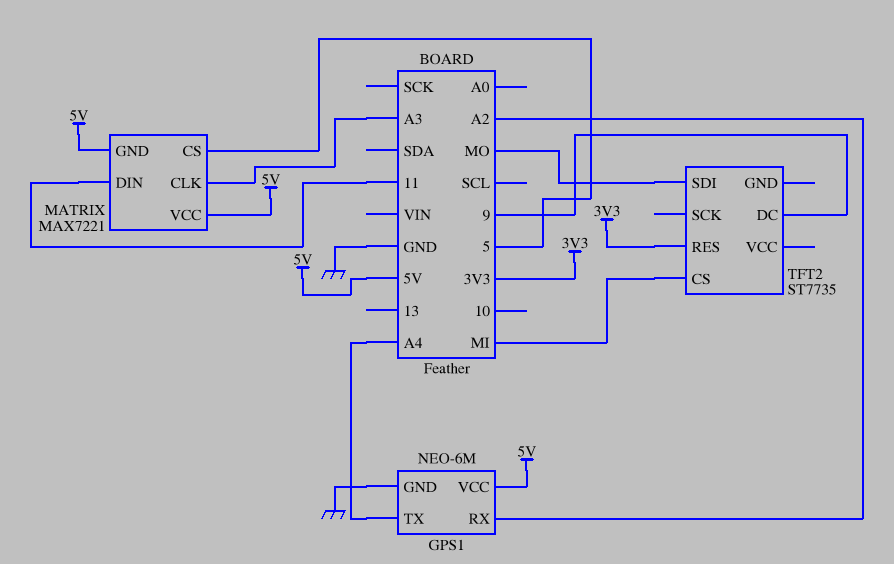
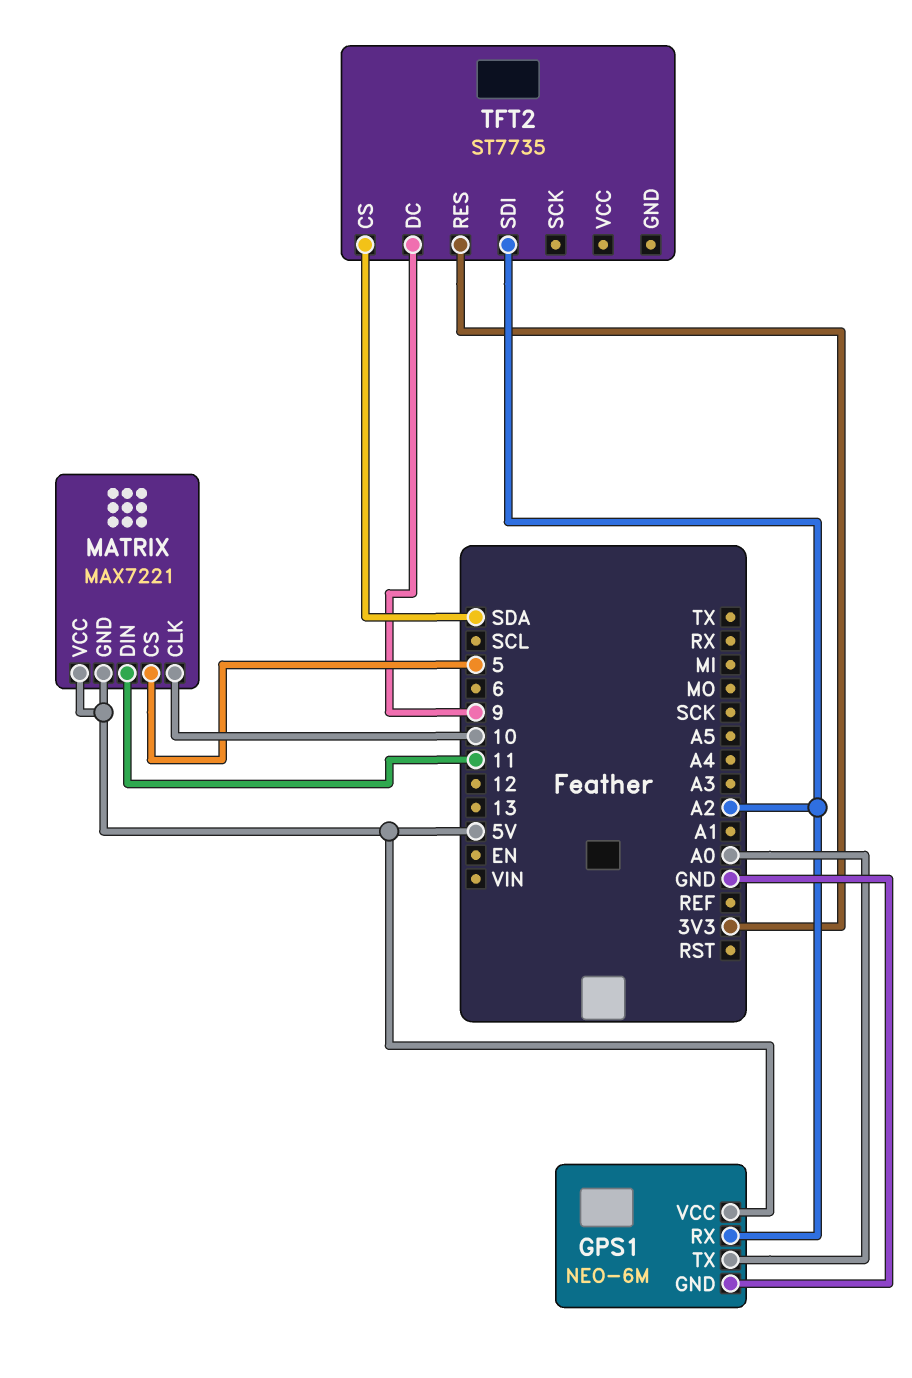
GPS1 pin TX: A4 -> A0
MATRIX pin CLK: A3 -> 10
TFT2 pin CS: MI -> SDA
TFT2 pin SDI: MO -> A2

